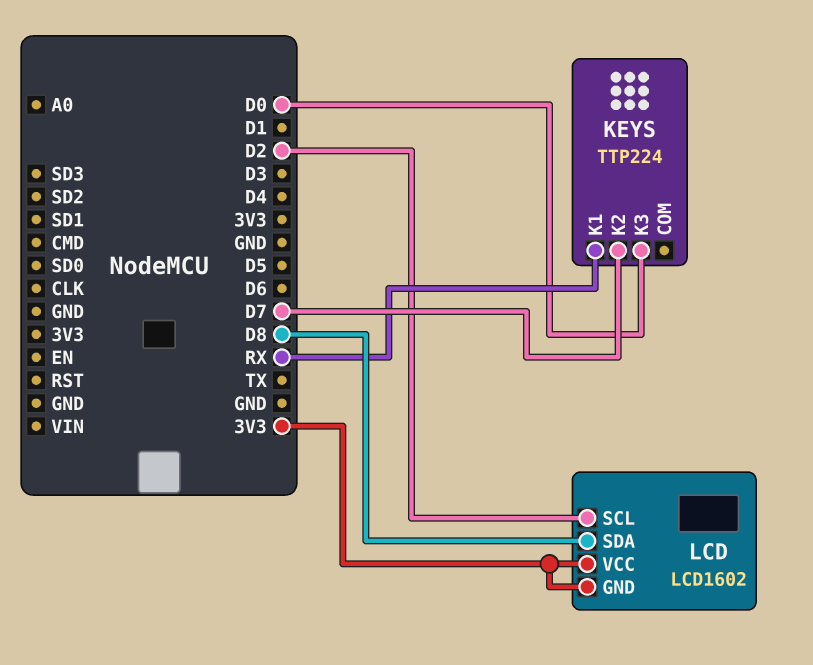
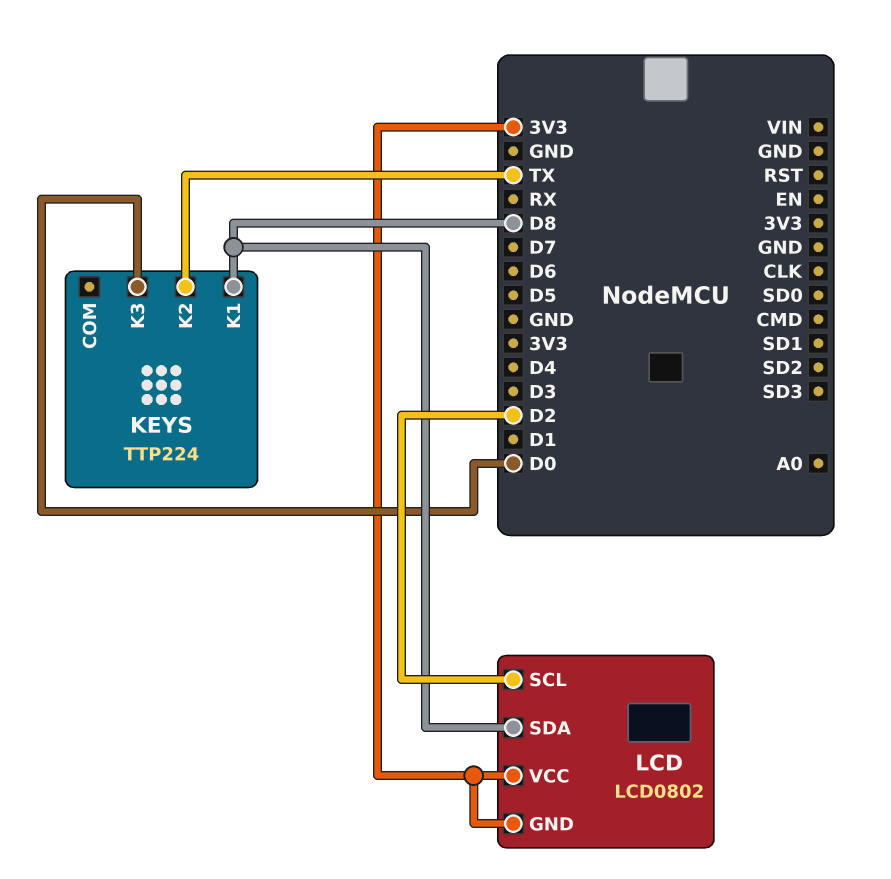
KEYS pin K1: RX -> D8
KEYS pin K2: D7 -> TX
LCD: LCD1602 -> LCD0802

